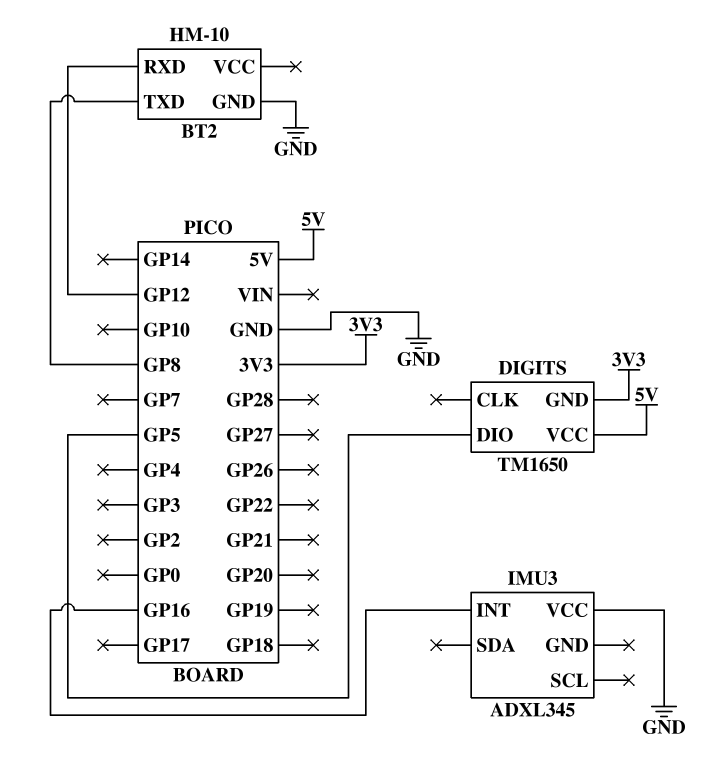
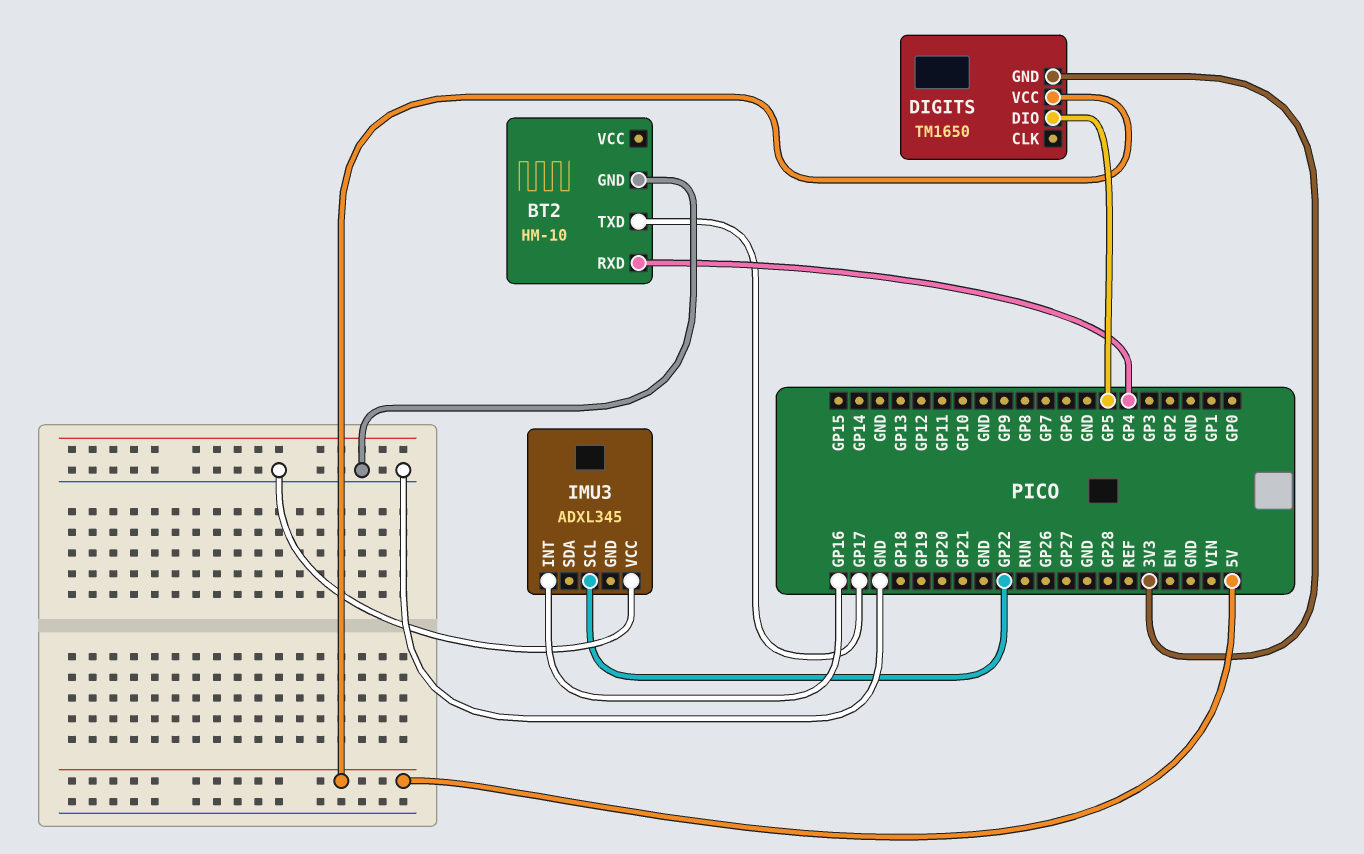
BT2 pin RXD: GP12 -> GP4
BT2 pin TXD: GP8 -> GP17
IMU3 pin SCL: none -> GP22

